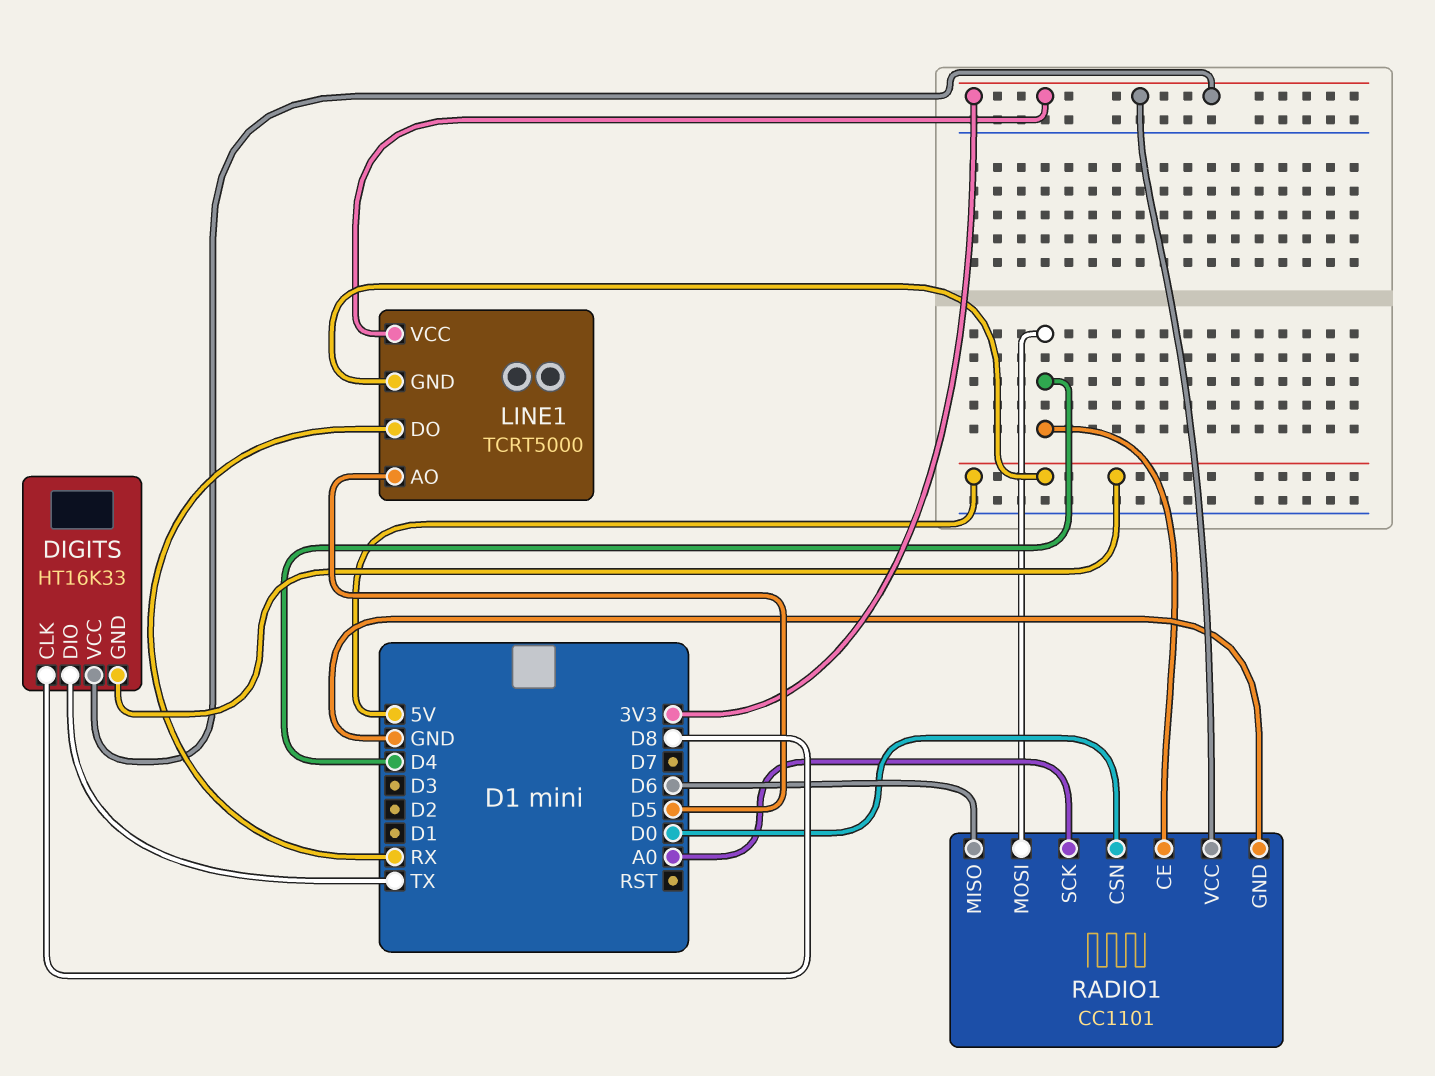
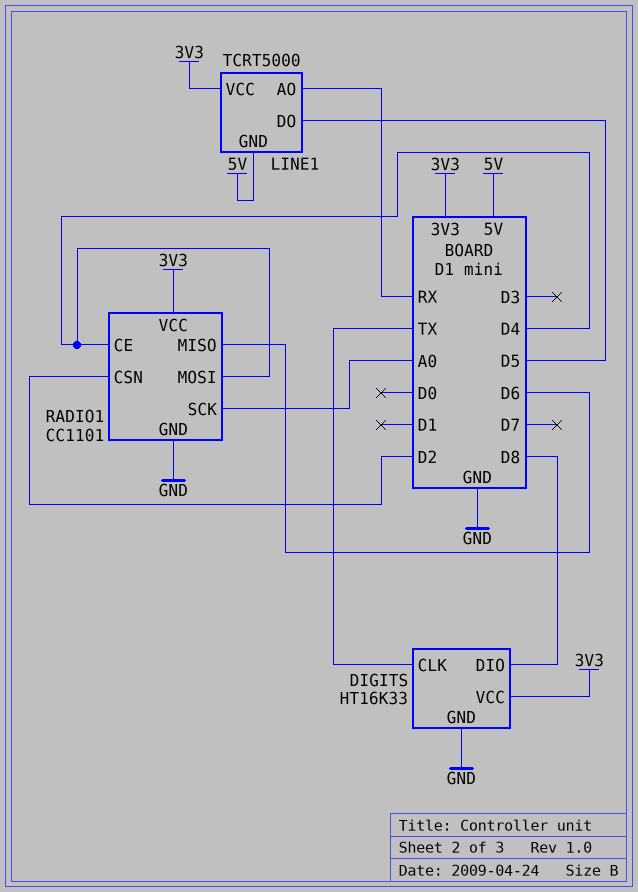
DIGITS pin CLK: D8 -> TX
DIGITS pin DIO: TX -> D8
DIGITS pin GND: 5V -> GND
LINE1 pin AO: D5 -> RX
LINE1 pin DO: RX -> D5
RADIO1 pin CSN: D0 -> D2

